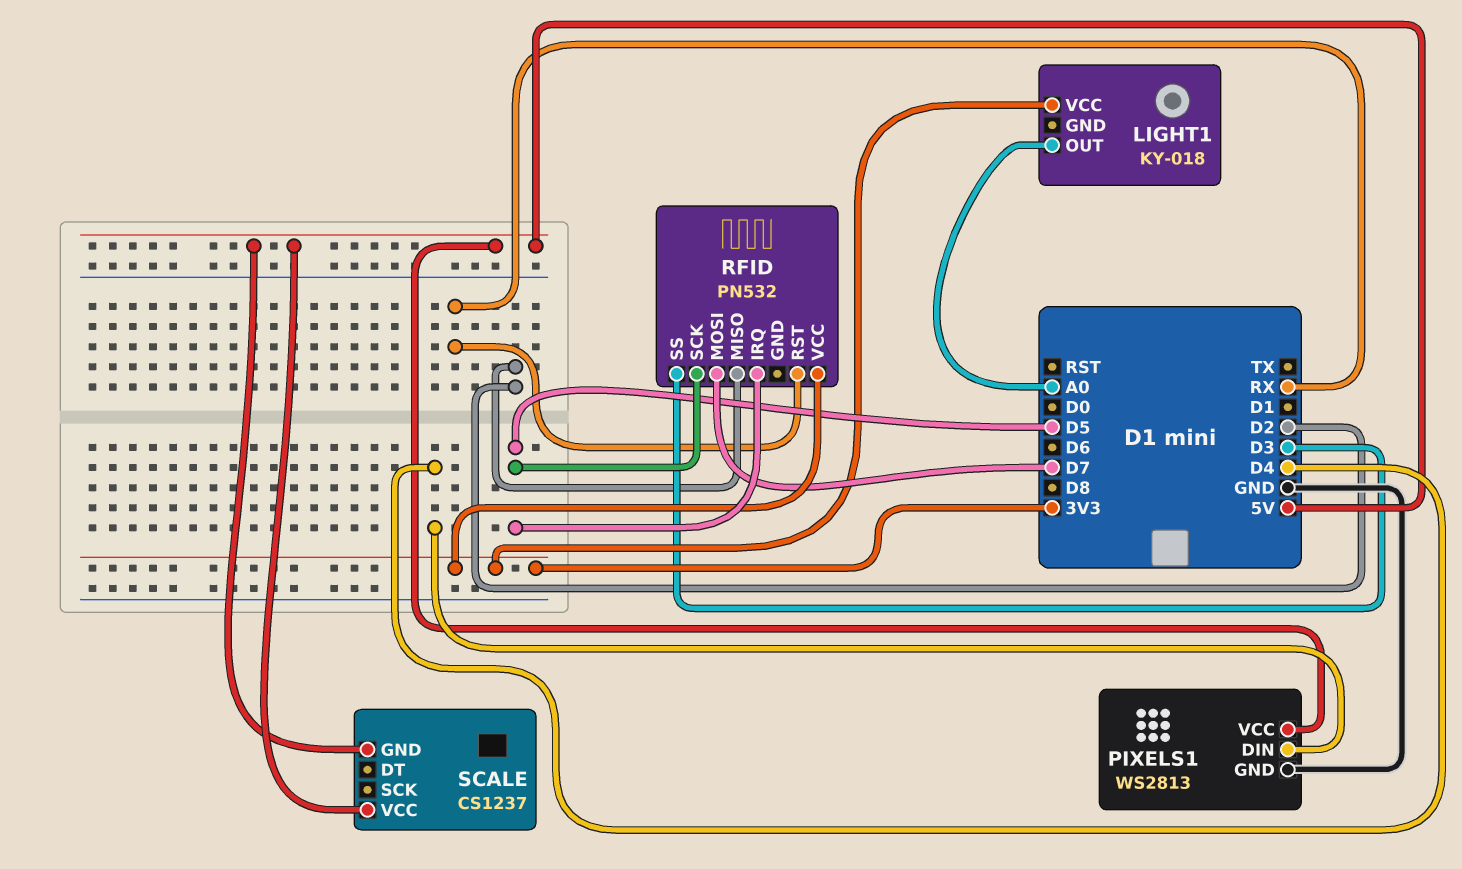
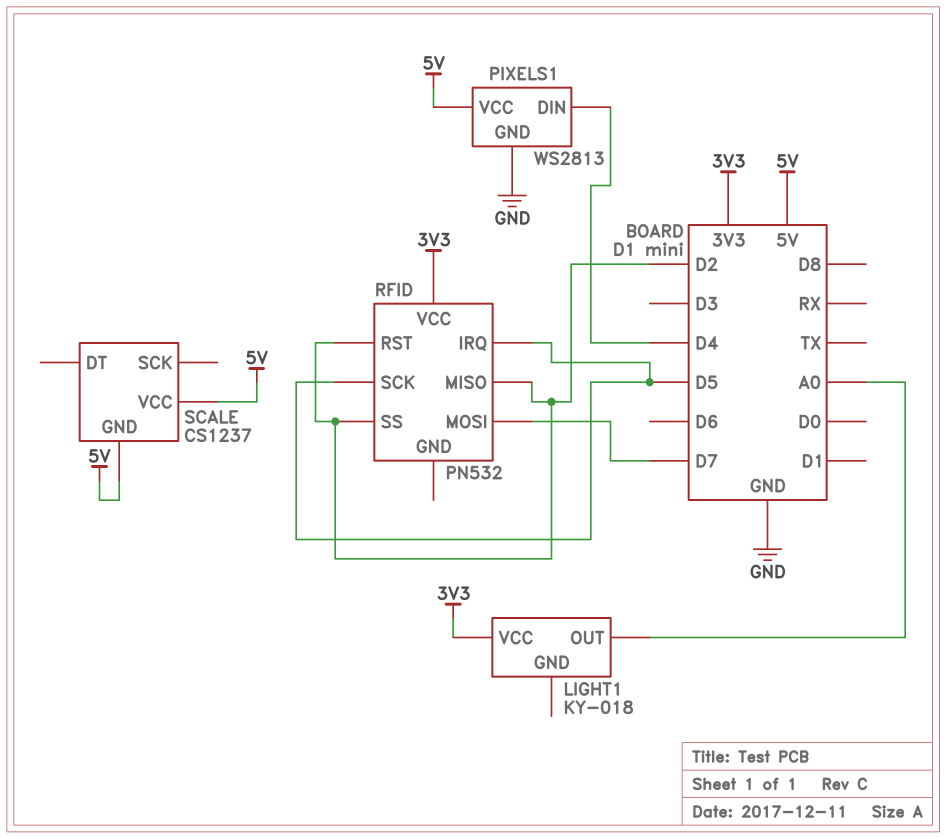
RFID pin RST: RX -> D2
RFID pin SS: D3 -> D2

